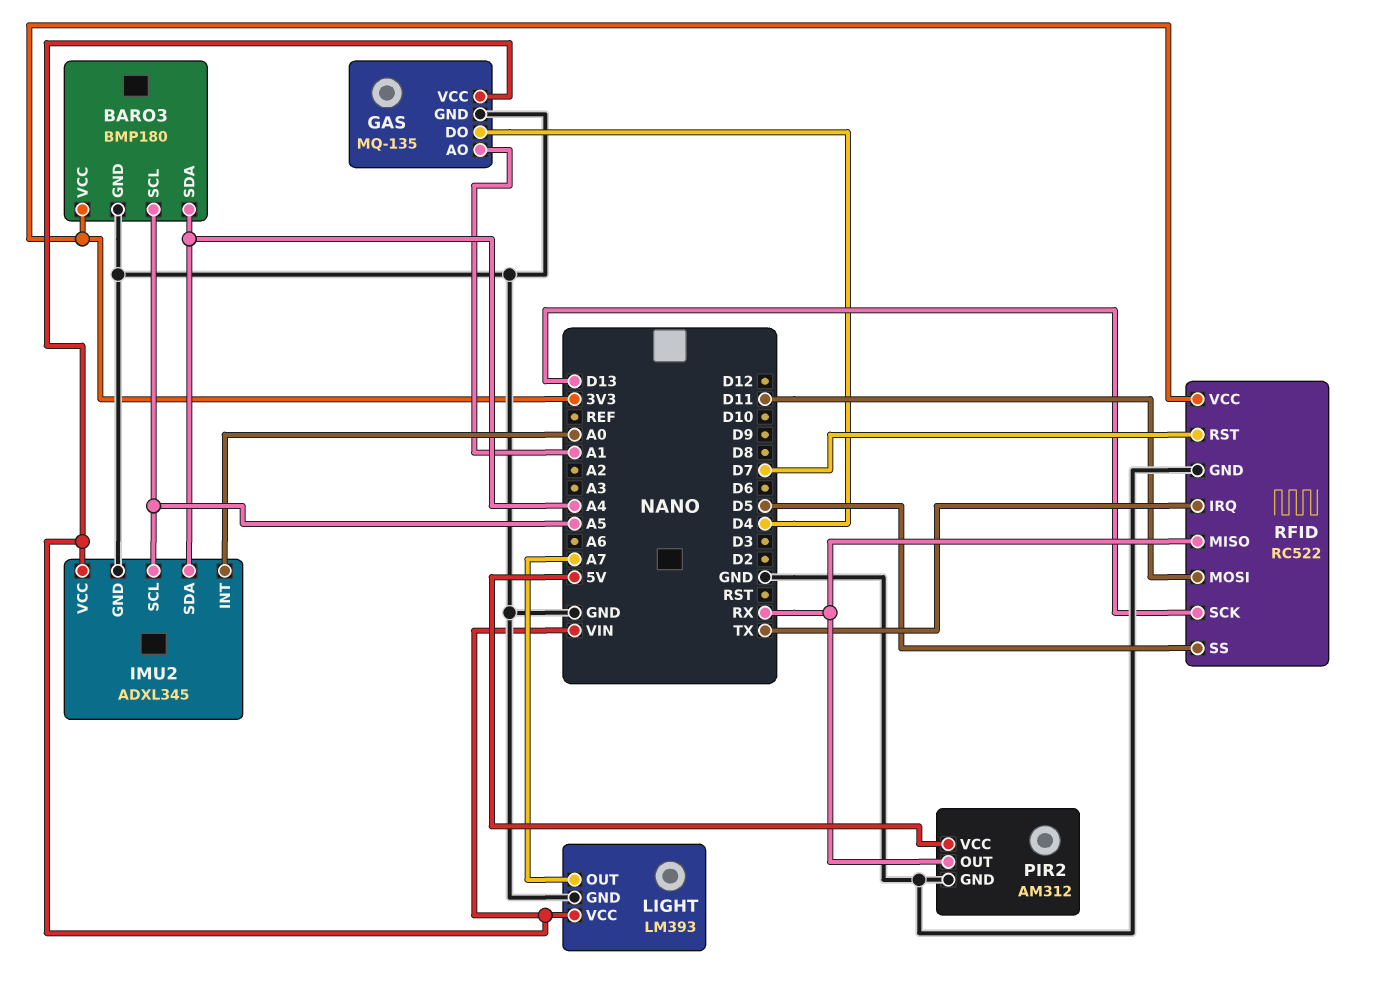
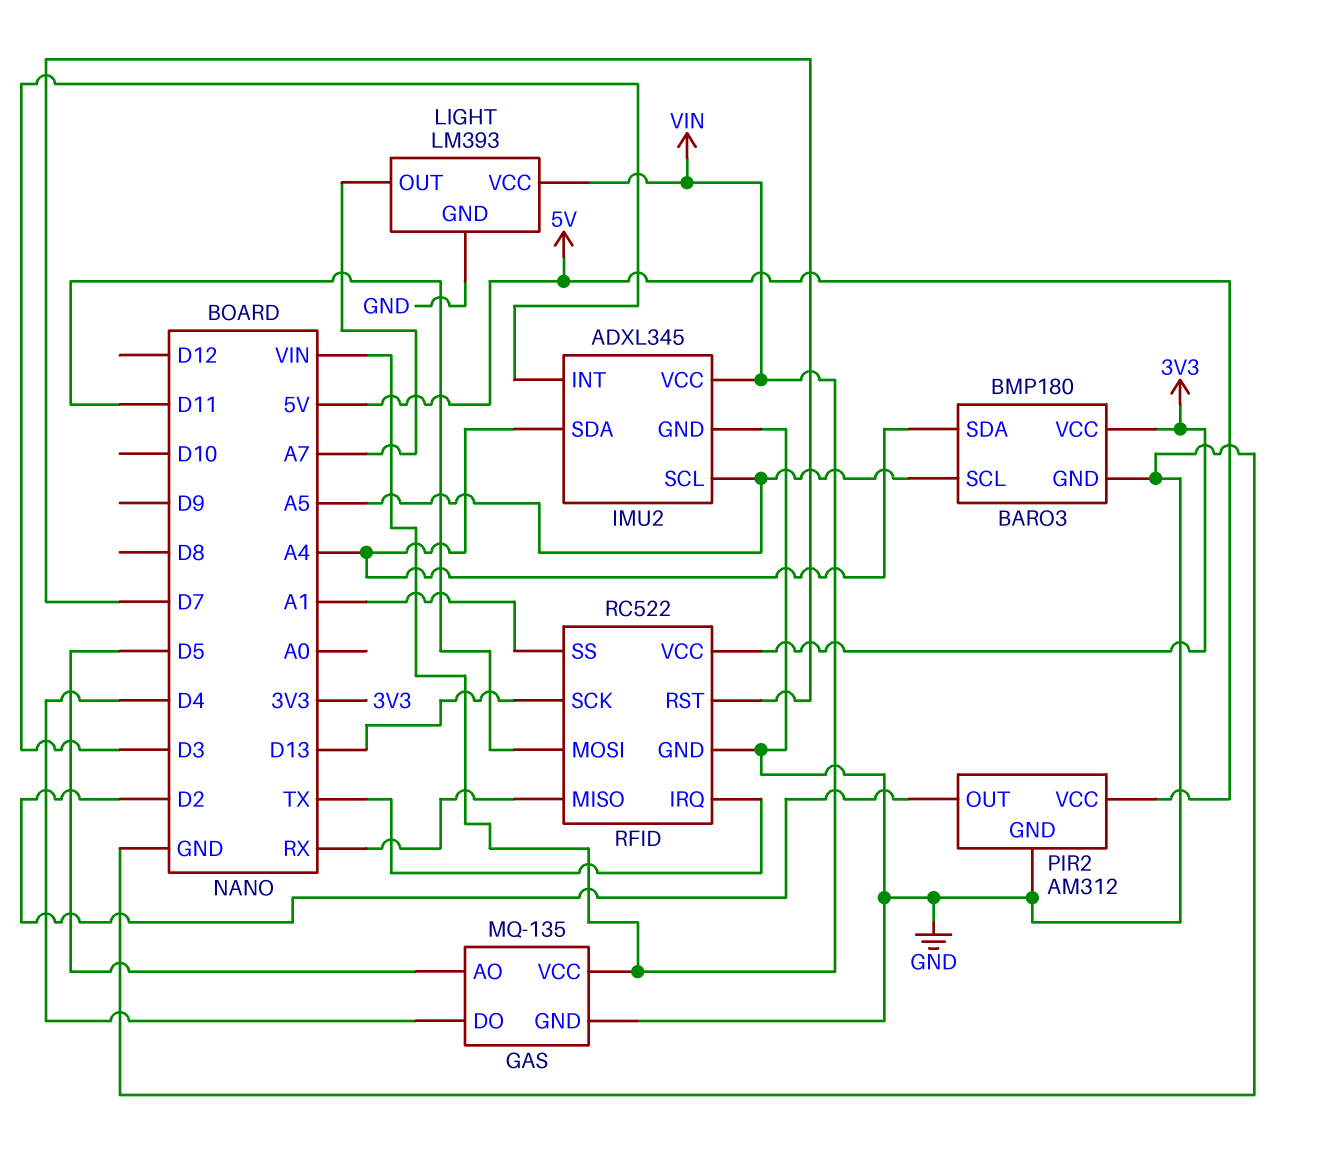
GAS pin AO: A1 -> D5
IMU2 pin INT: A0 -> D3
PIR2 pin OUT: RX -> D2
RFID pin SS: D5 -> A1

